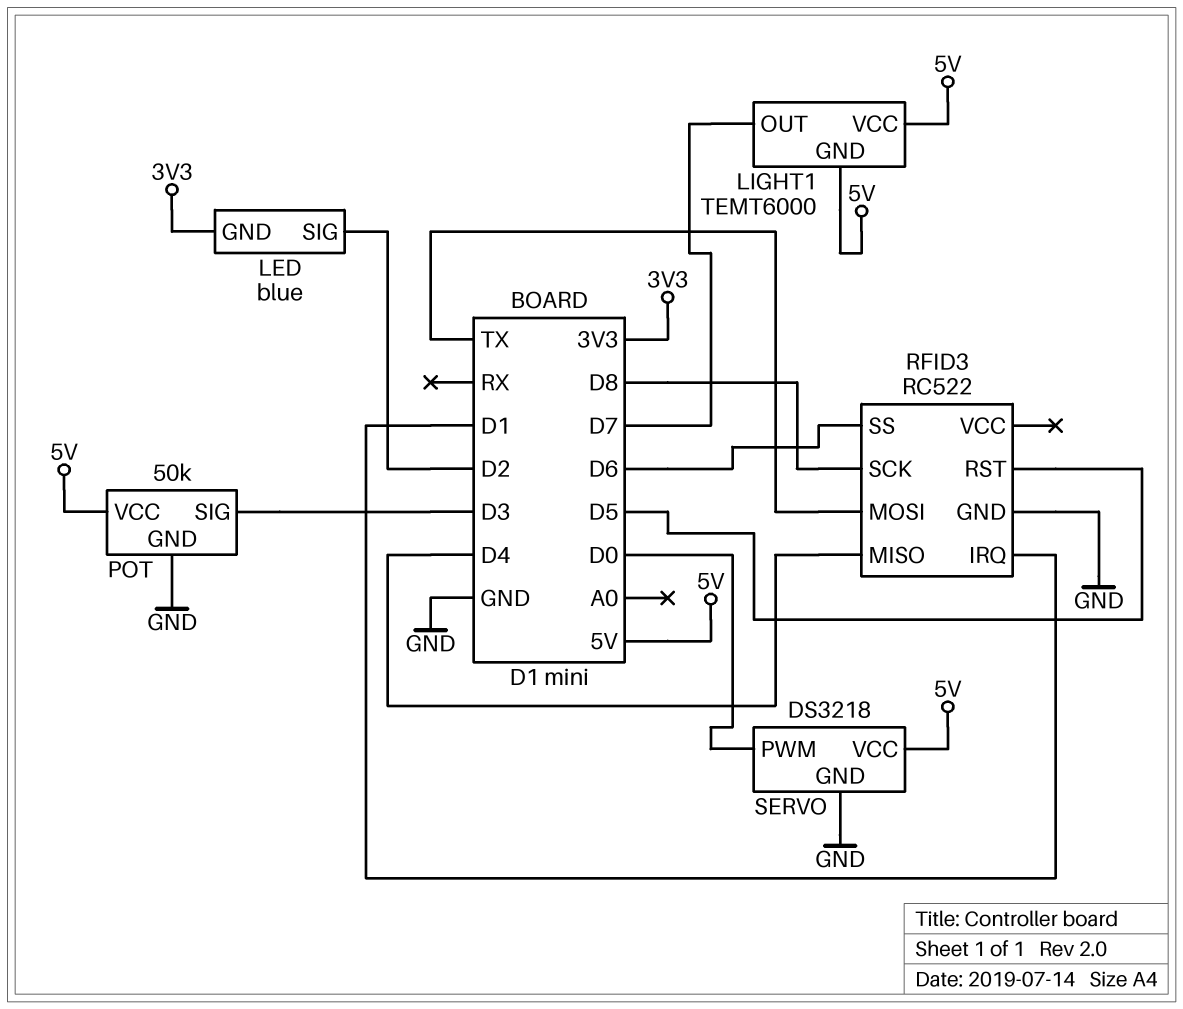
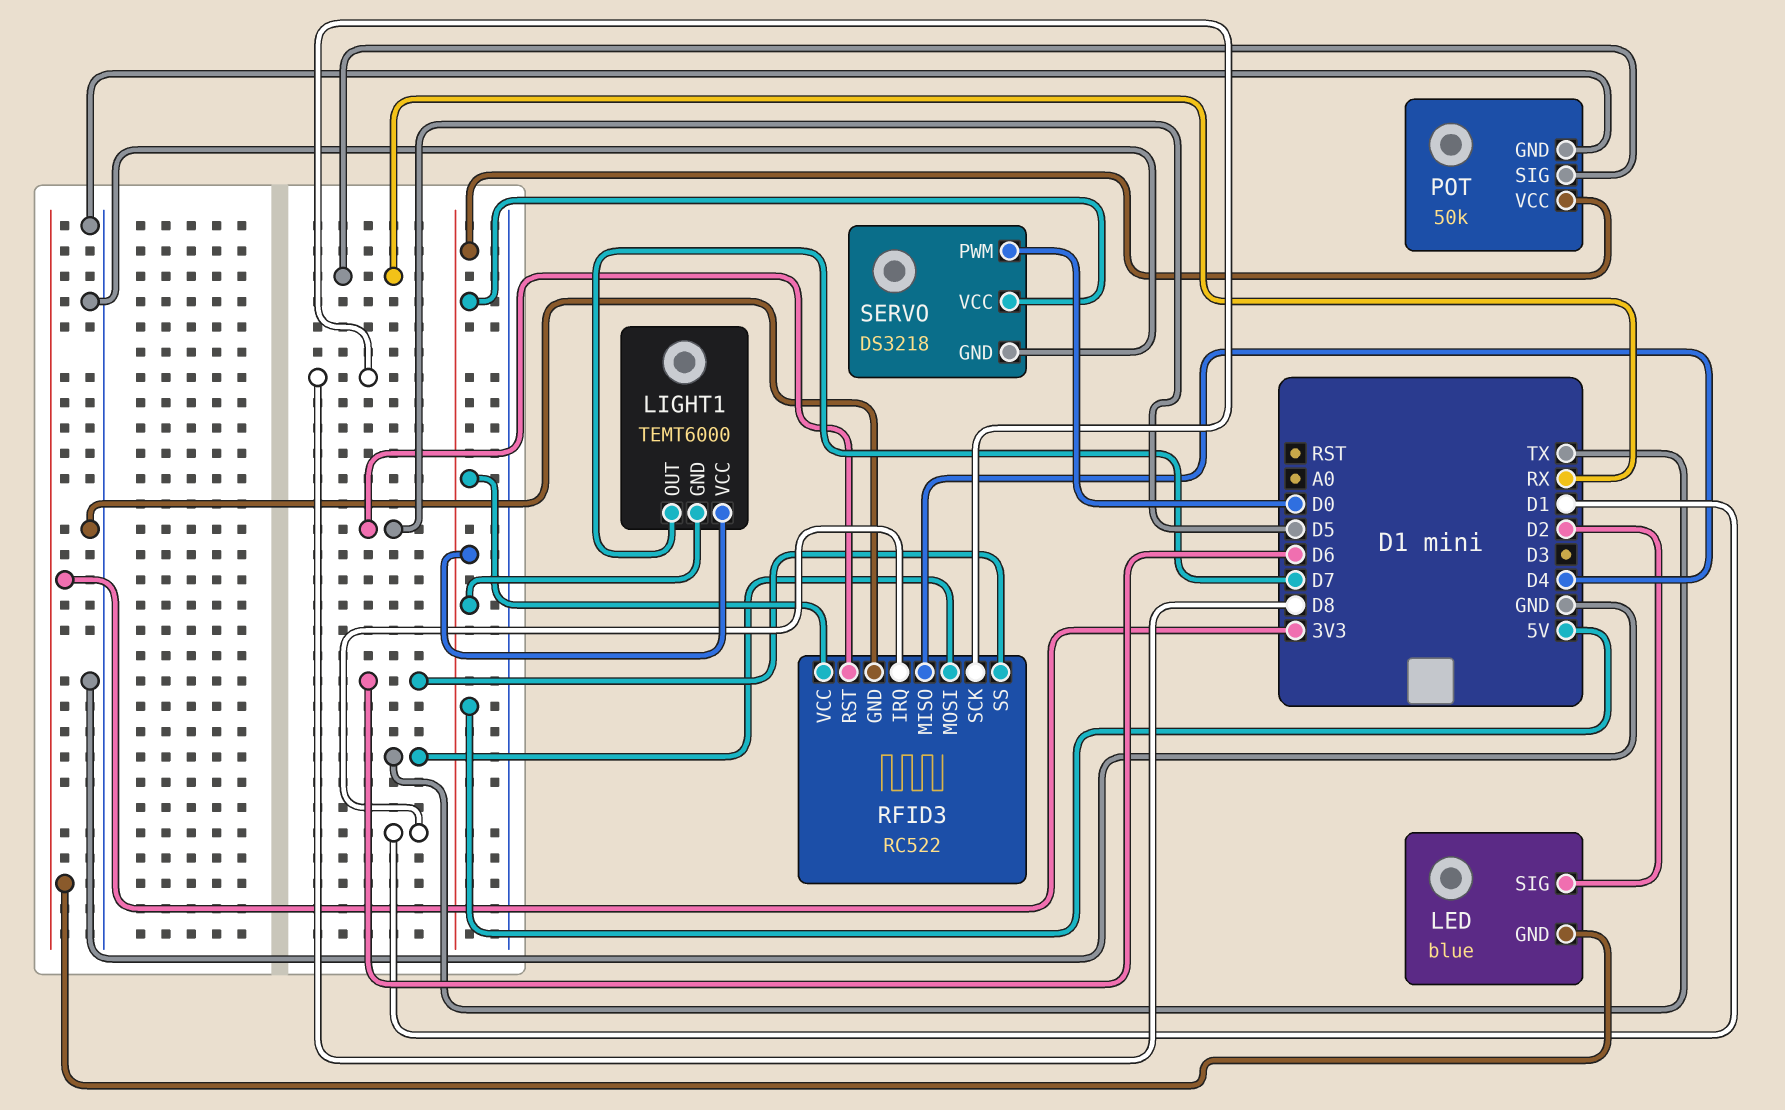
POT pin SIG: D3 -> RX
RFID3 pin VCC: none -> 5V

